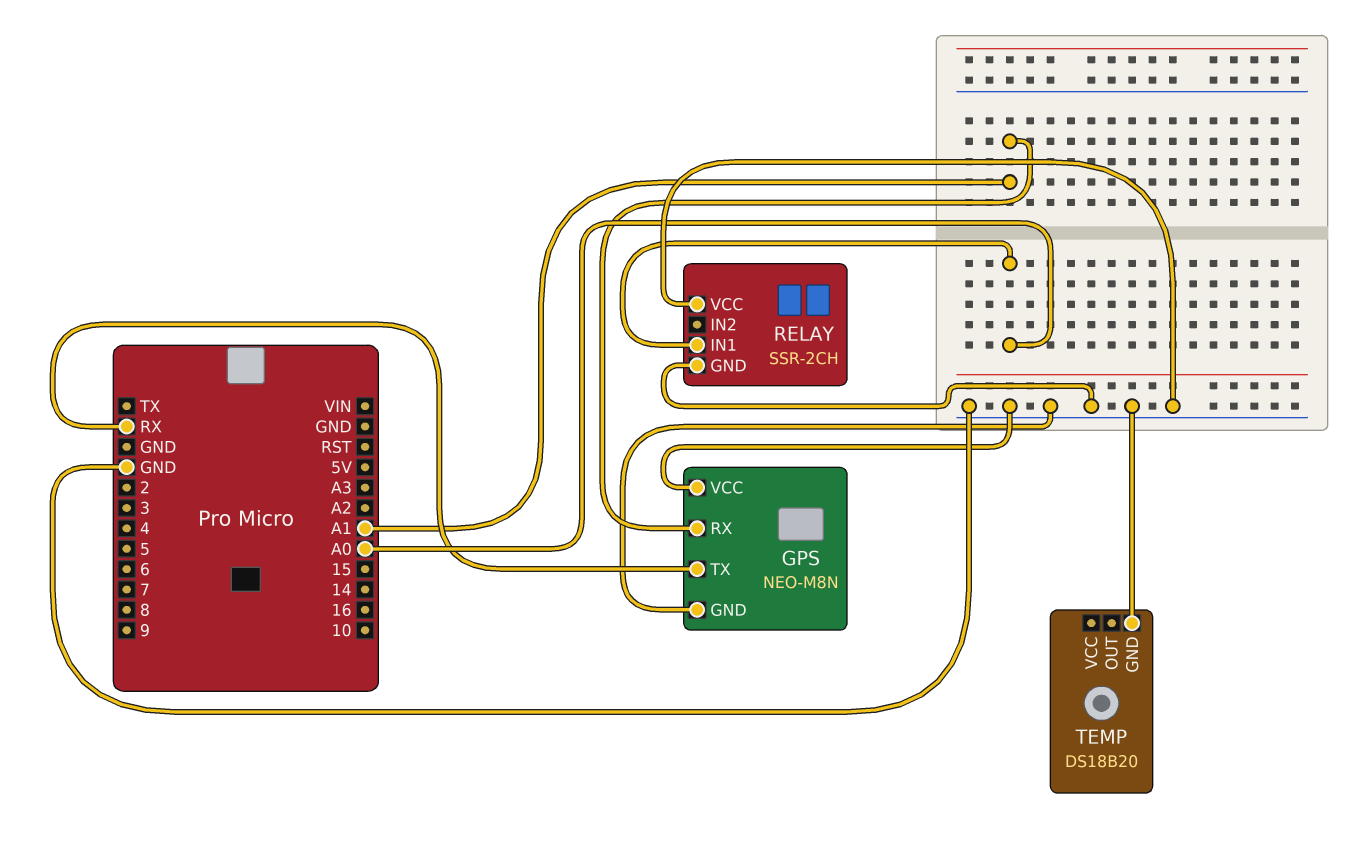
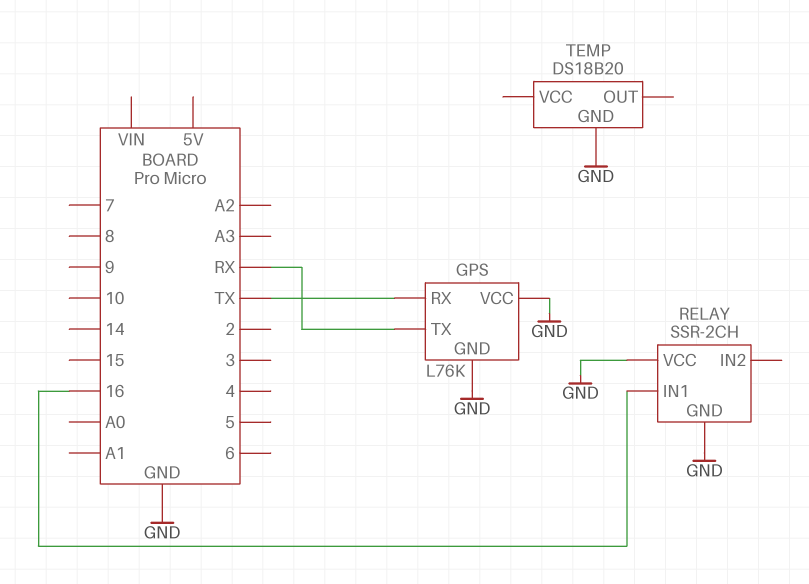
GPS: NEO-M8N -> L76K
GPS pin RX: A1 -> TX
RELAY pin IN1: A0 -> 16

